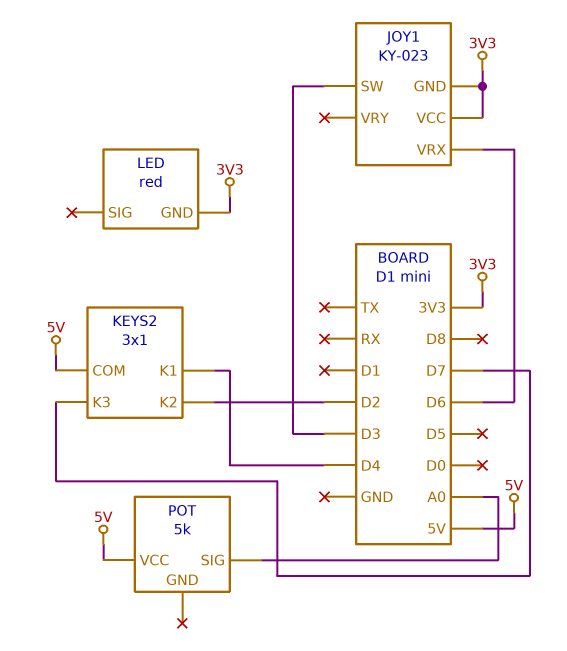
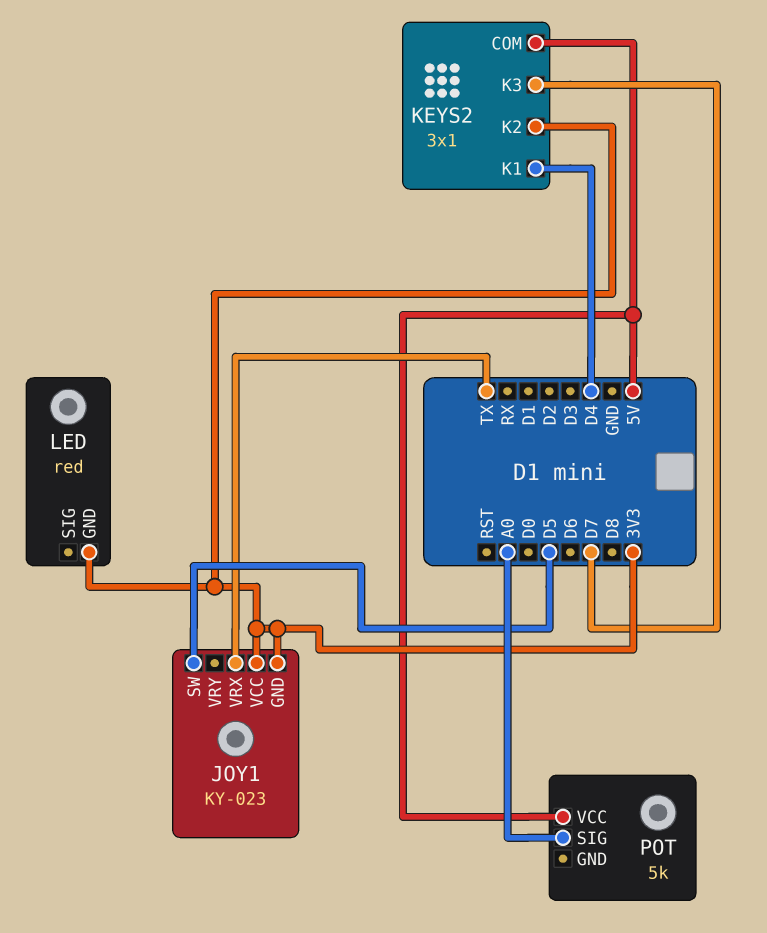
JOY1 pin SW: D3 -> D5
JOY1 pin VRX: D6 -> TX
KEYS2 pin K2: D2 -> 3V3

